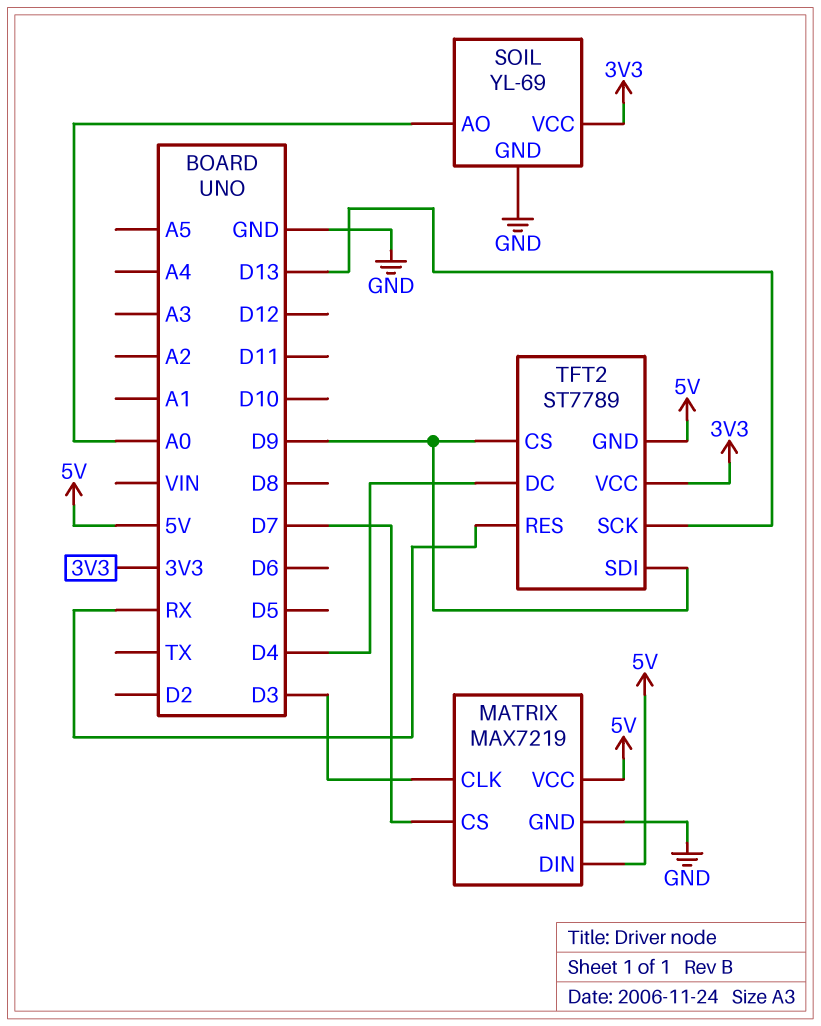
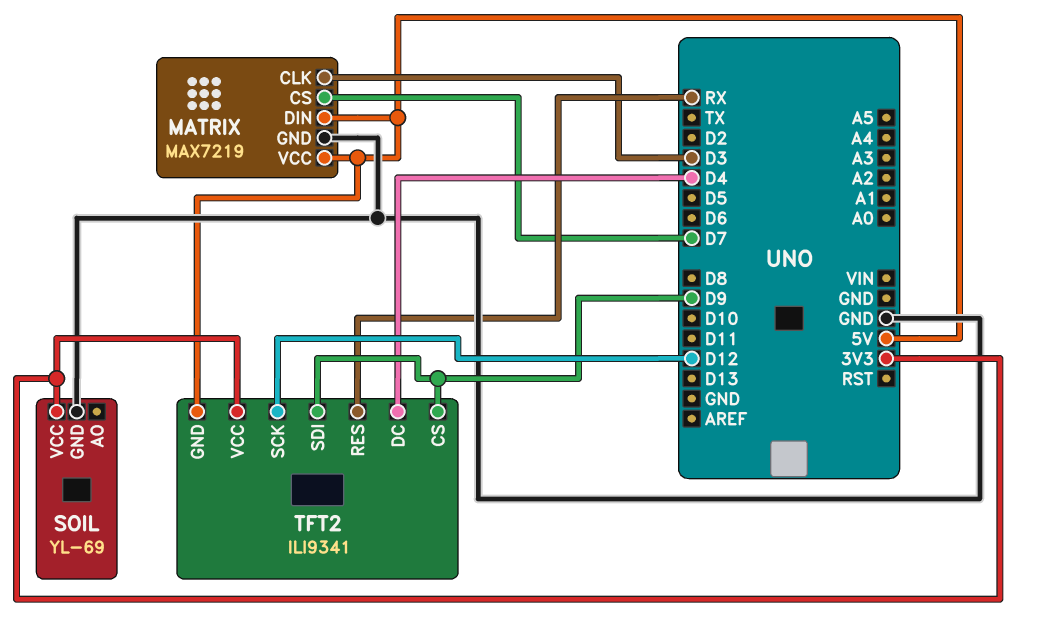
SOIL pin AO: A0 -> none
TFT2: ST7789 -> ILI9341
TFT2 pin SCK: D13 -> D12

